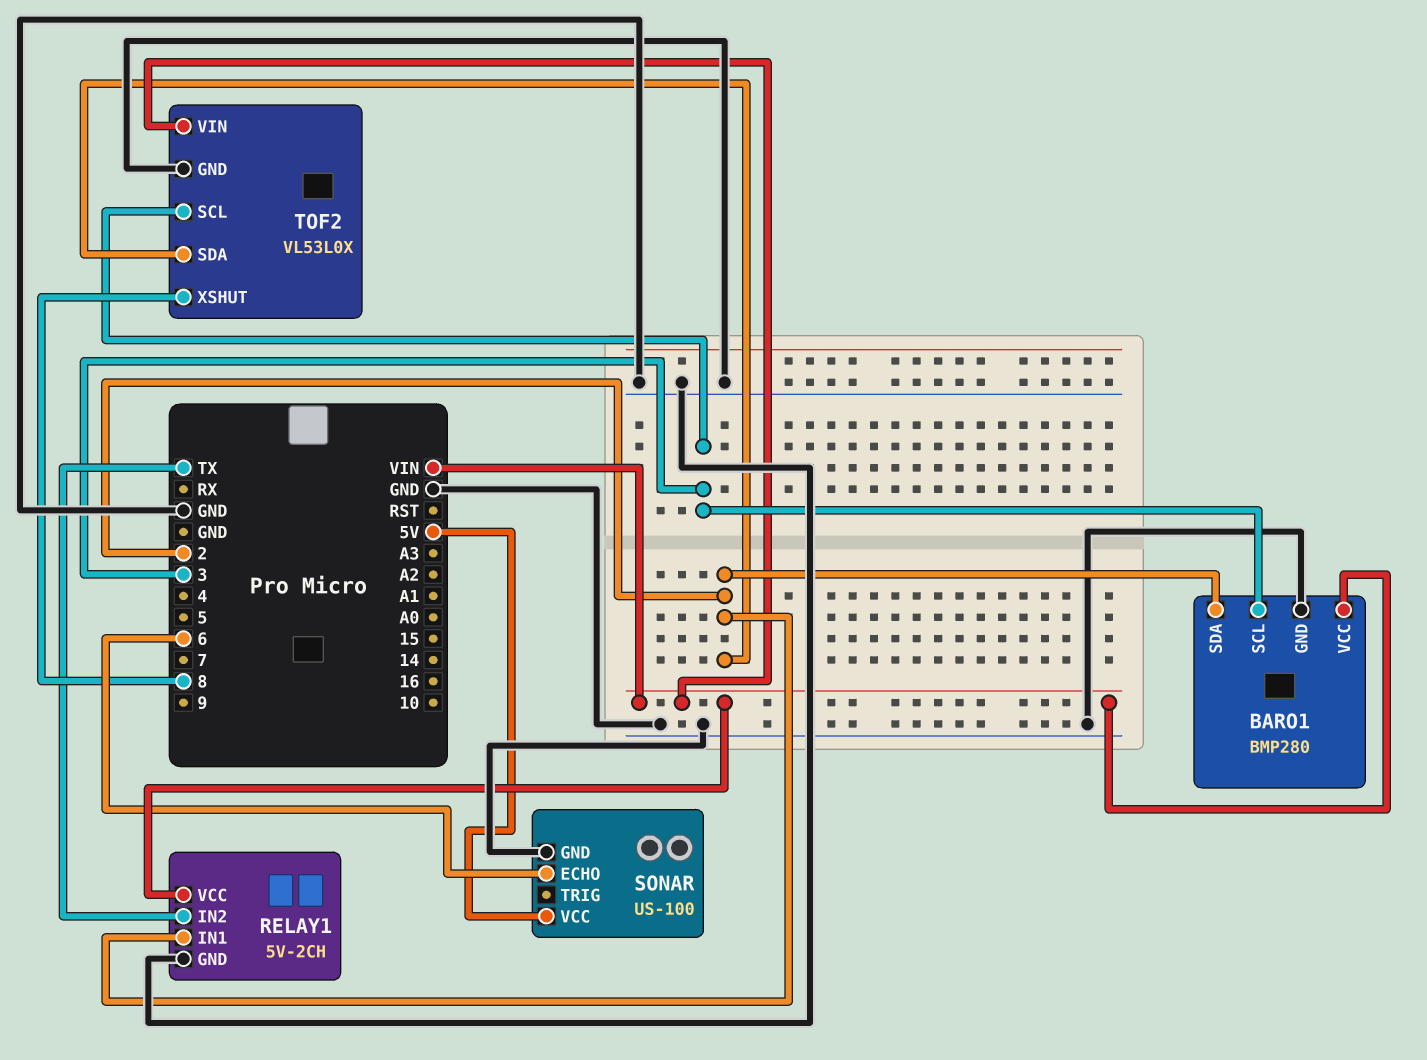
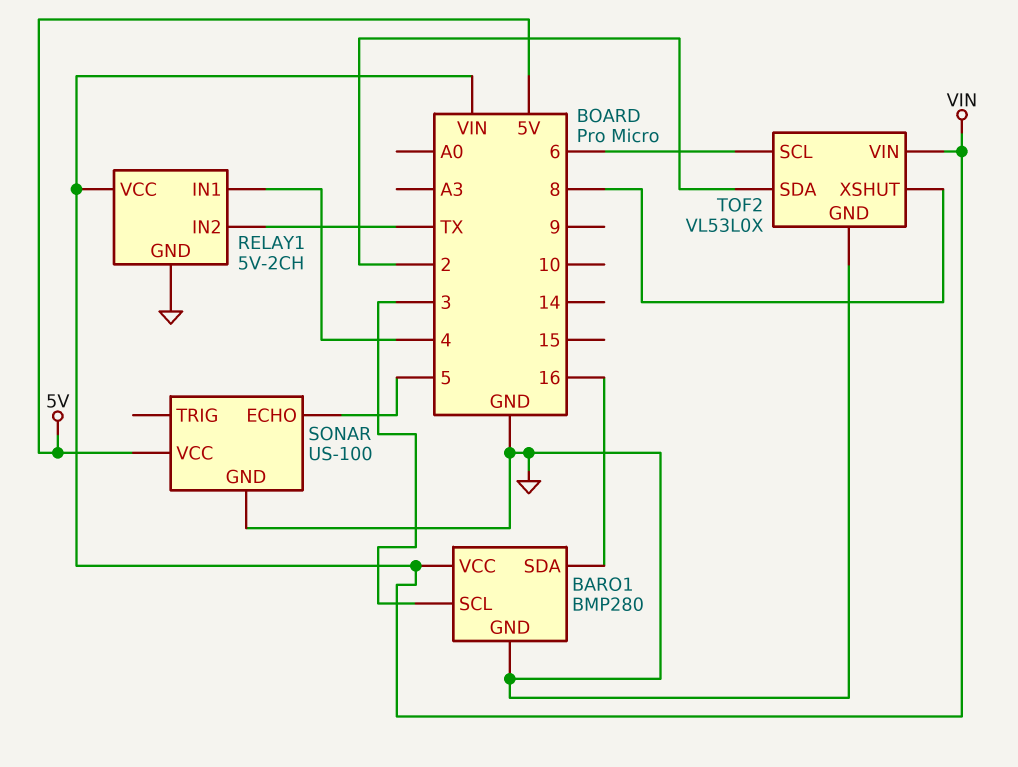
BARO1 pin SDA: 2 -> 16
RELAY1 pin IN1: 2 -> 4
SONAR pin ECHO: 6 -> 5
TOF2 pin SCL: 3 -> 6

